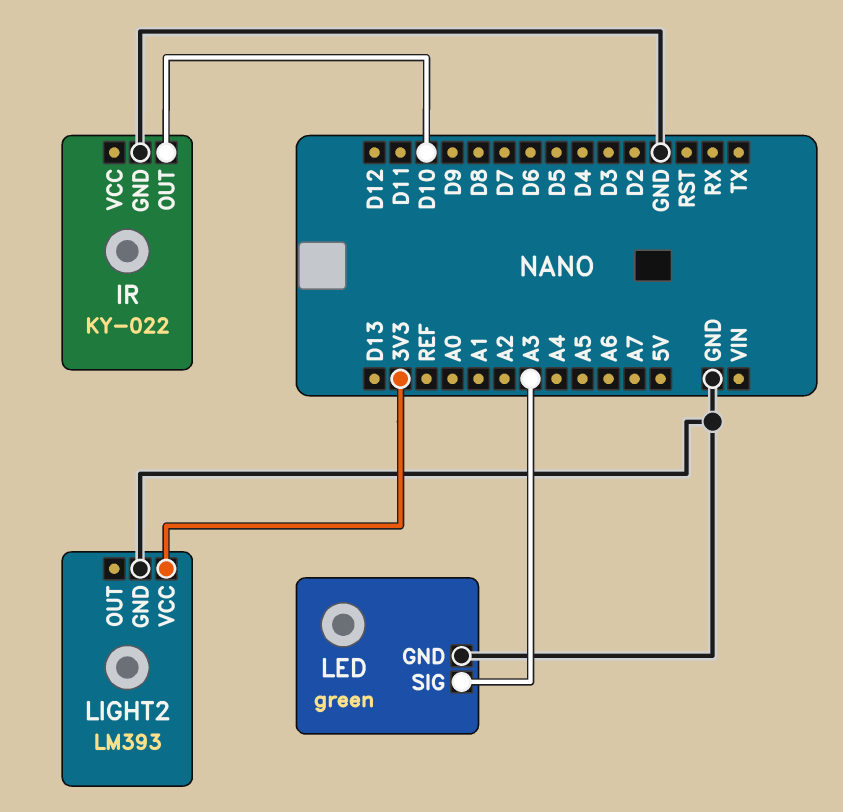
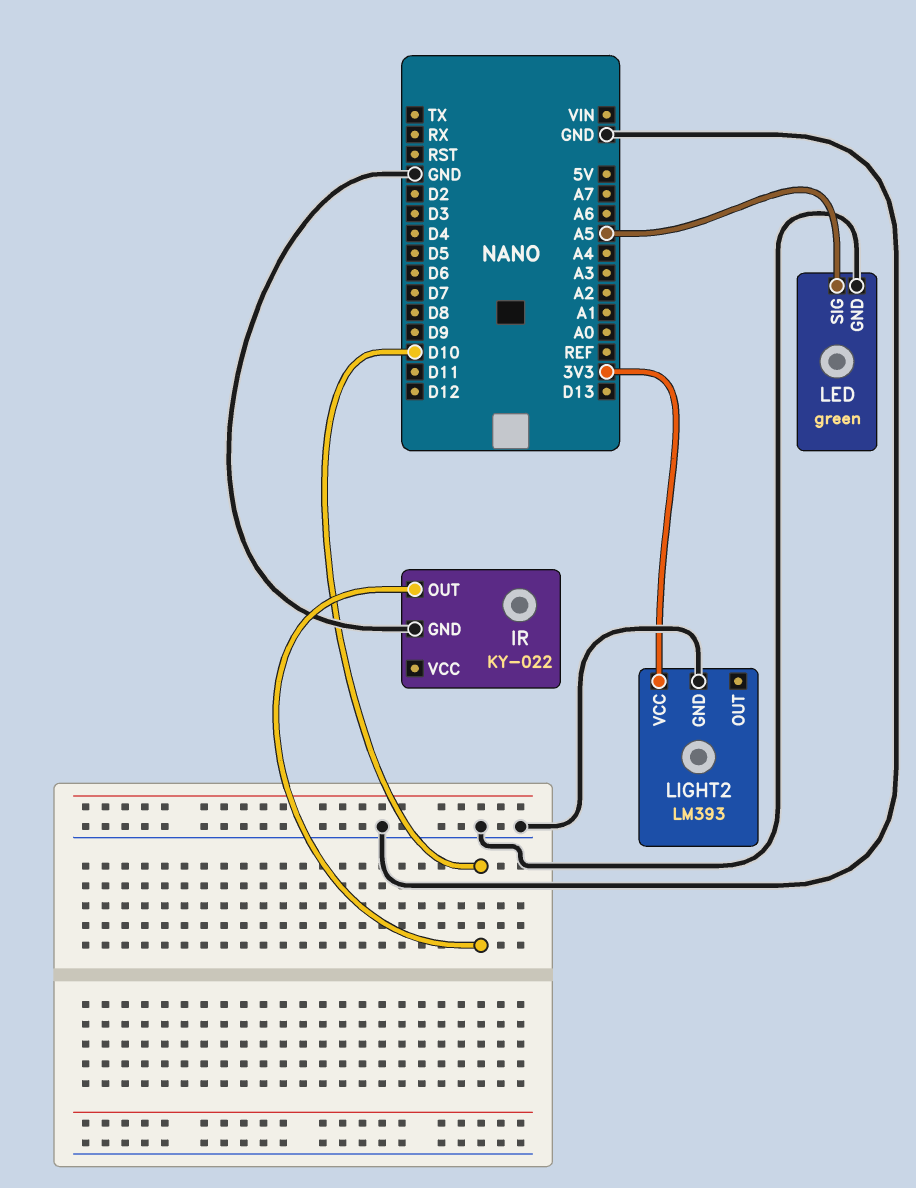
LED pin SIG: A3 -> A5

